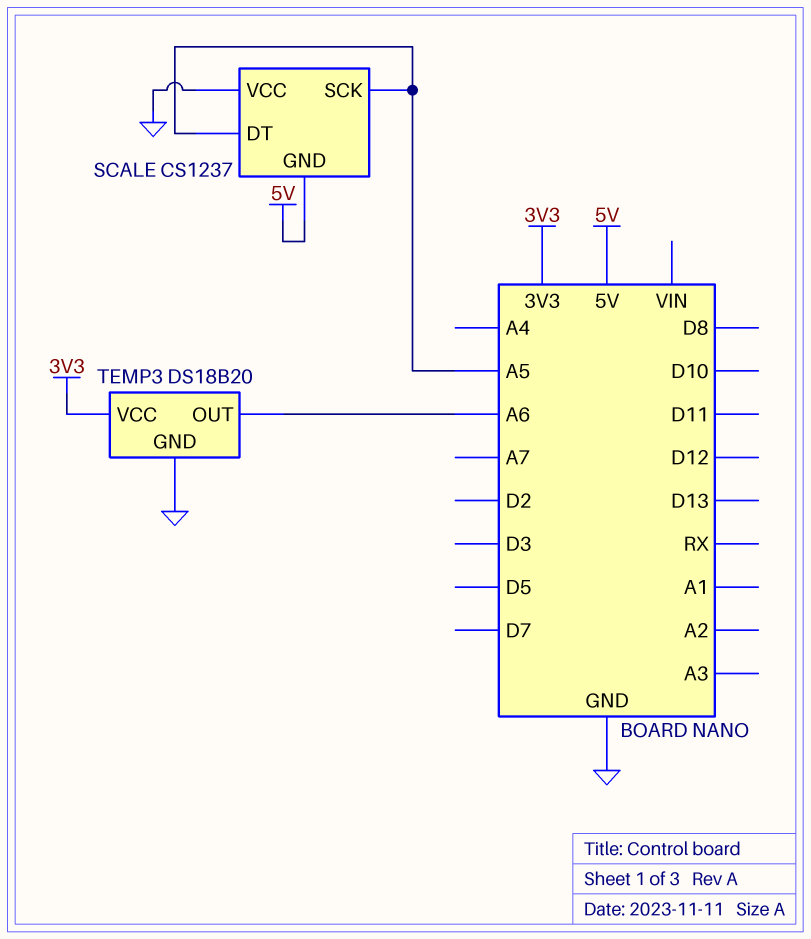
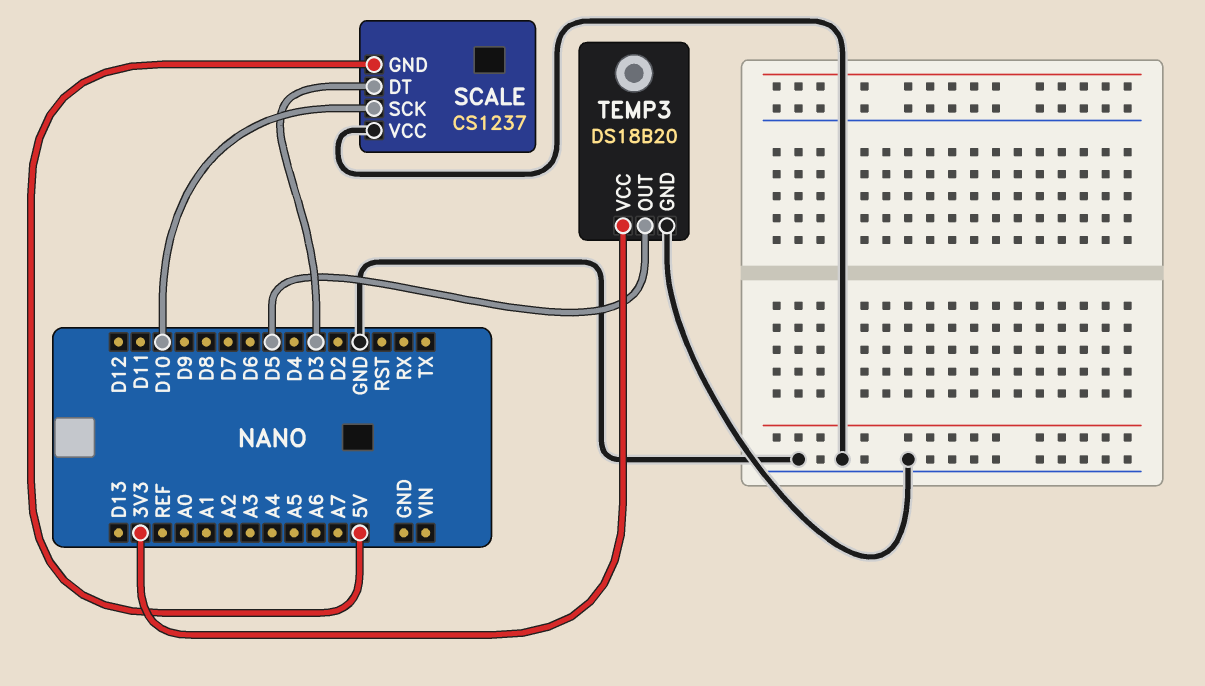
SCALE pin DT: A5 -> D3
SCALE pin SCK: A5 -> D10
TEMP3 pin OUT: A6 -> D5

